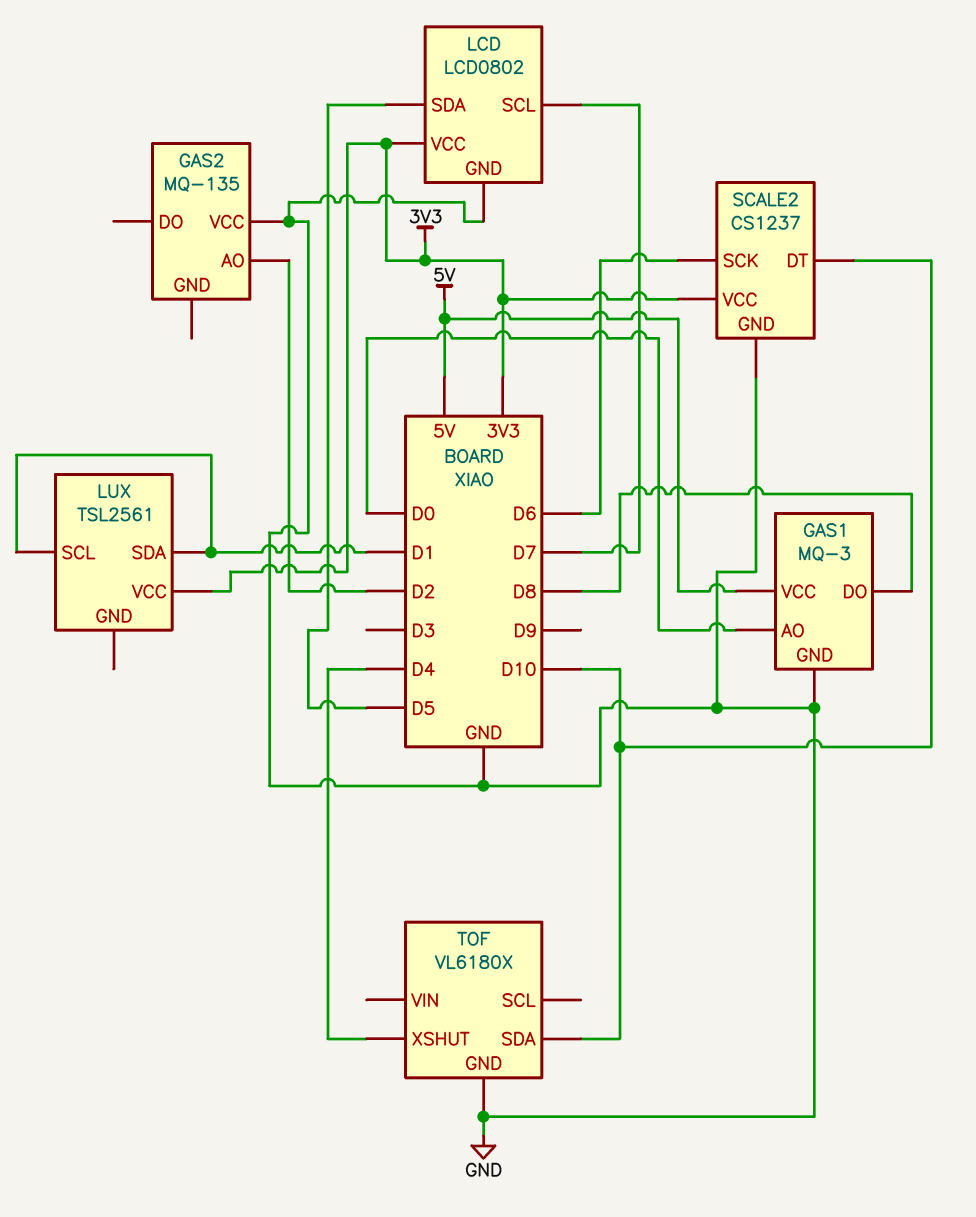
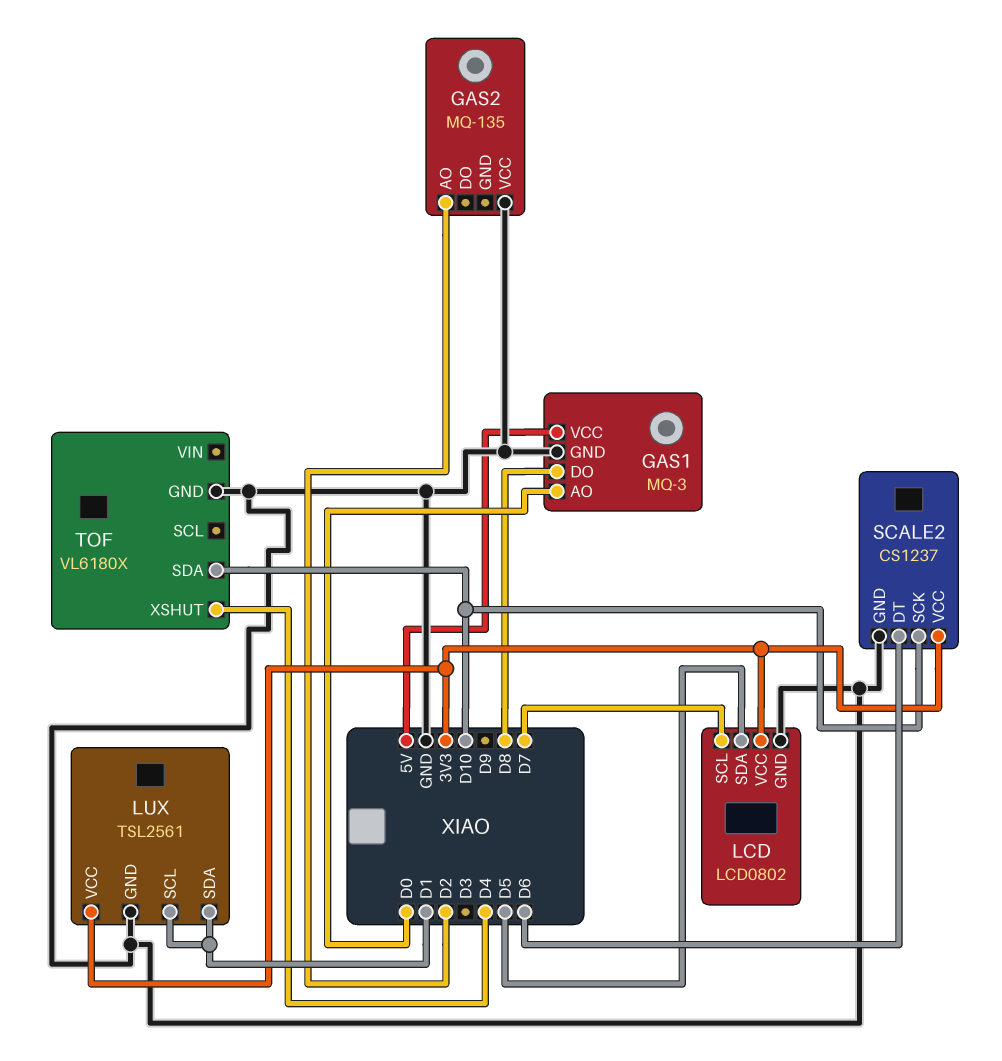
LUX pin GND: none -> GND
SCALE2 pin DT: D10 -> D6
SCALE2 pin SCK: D6 -> D10

